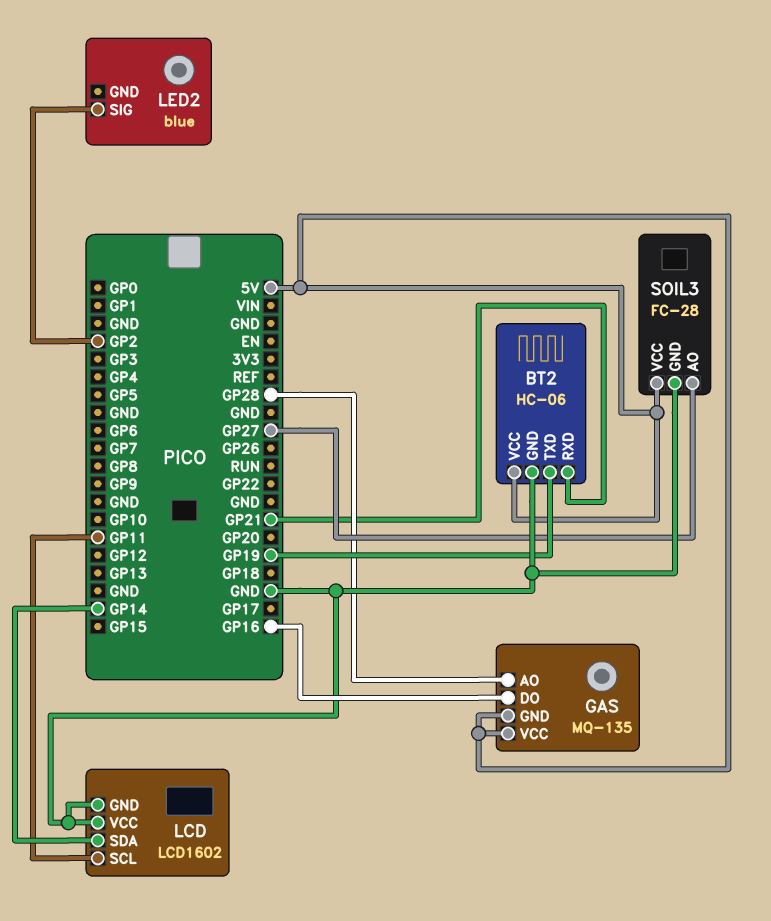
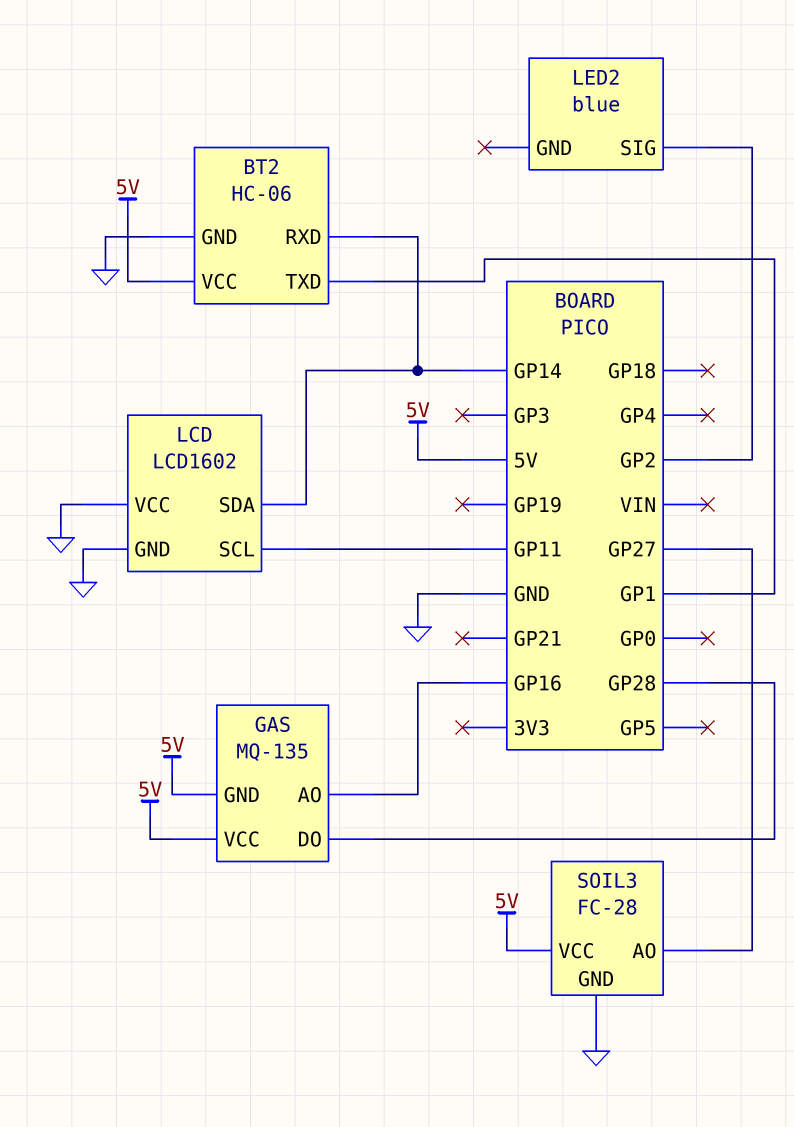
BT2 pin RXD: GP21 -> GP14
BT2 pin TXD: GP19 -> GP1
GAS pin AO: GP28 -> GP16
GAS pin DO: GP16 -> GP28

